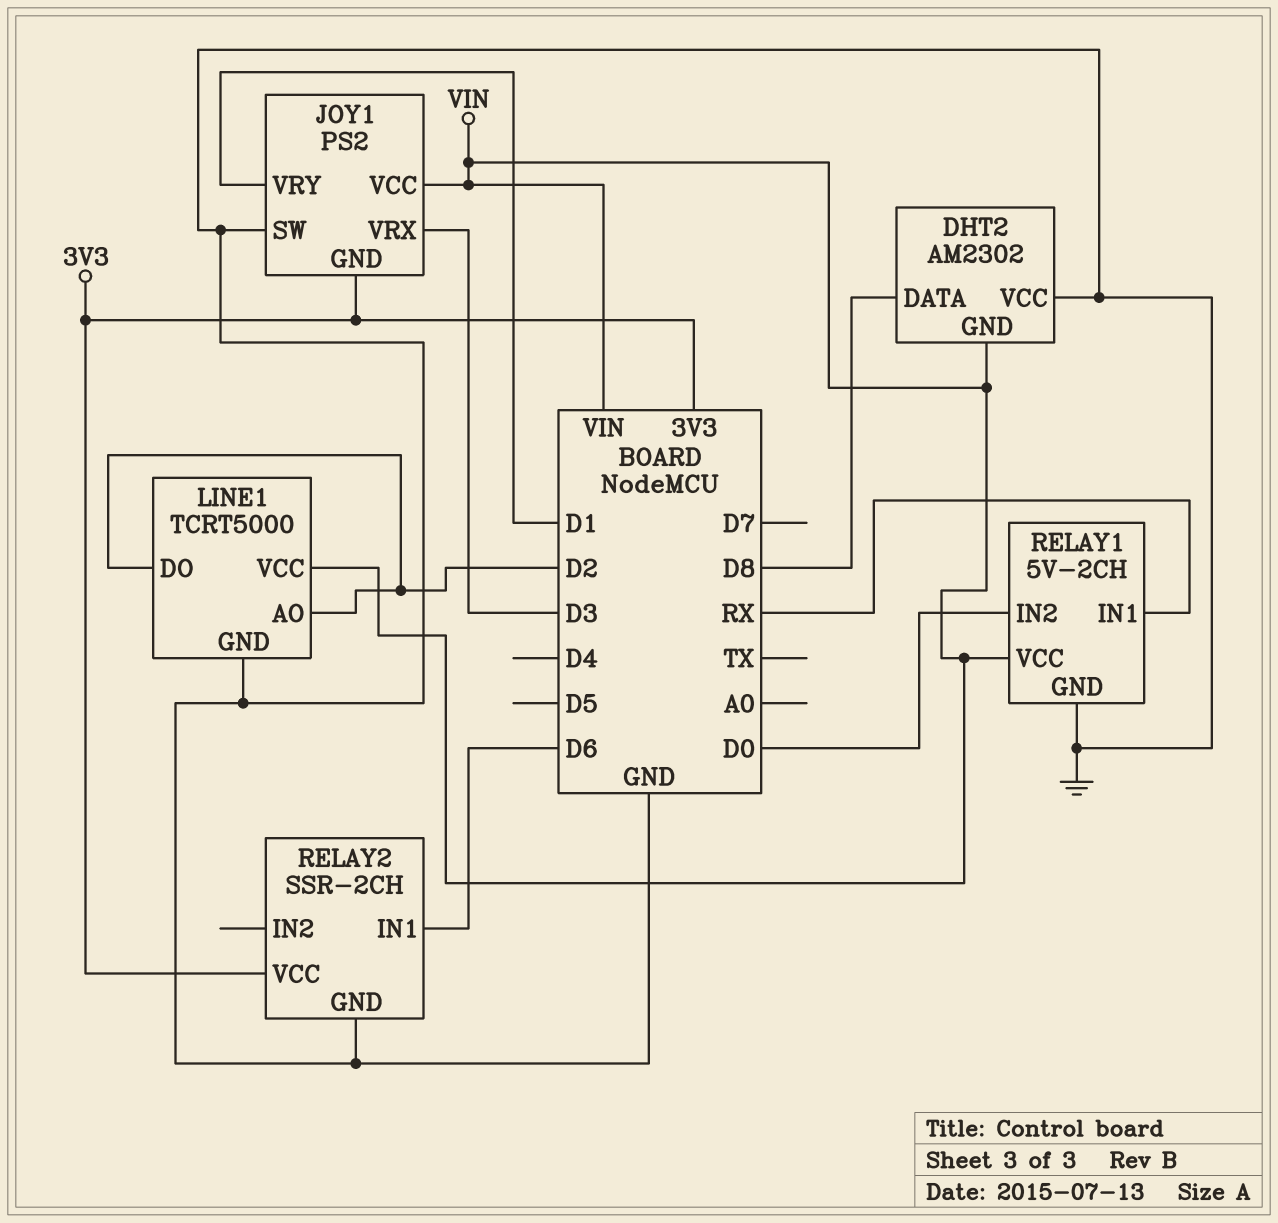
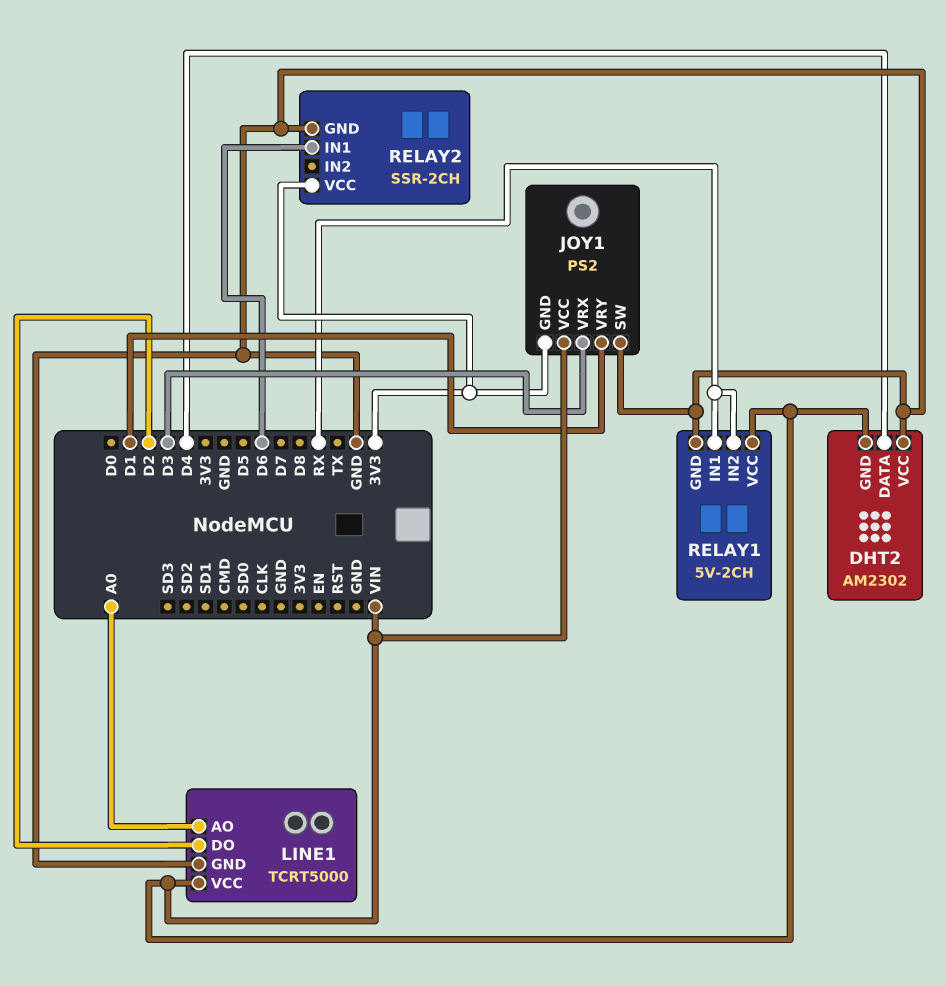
DHT2 pin DATA: D8 -> D4
LINE1 pin AO: D2 -> A0
RELAY1 pin IN2: D0 -> RX

